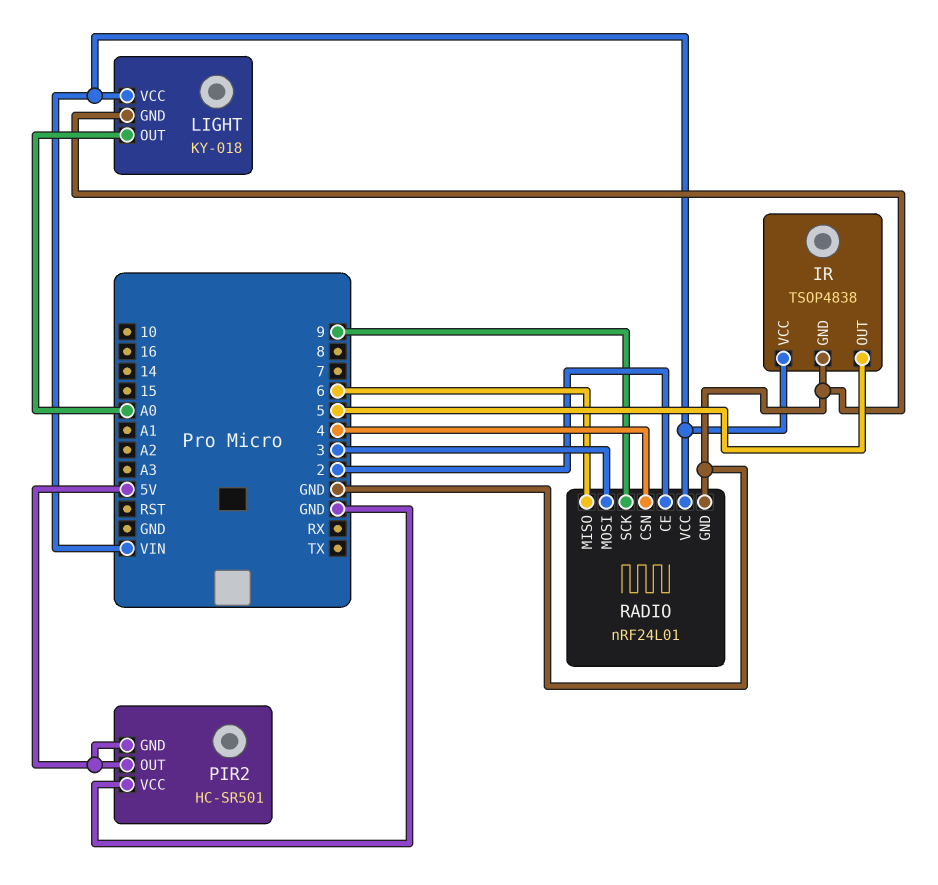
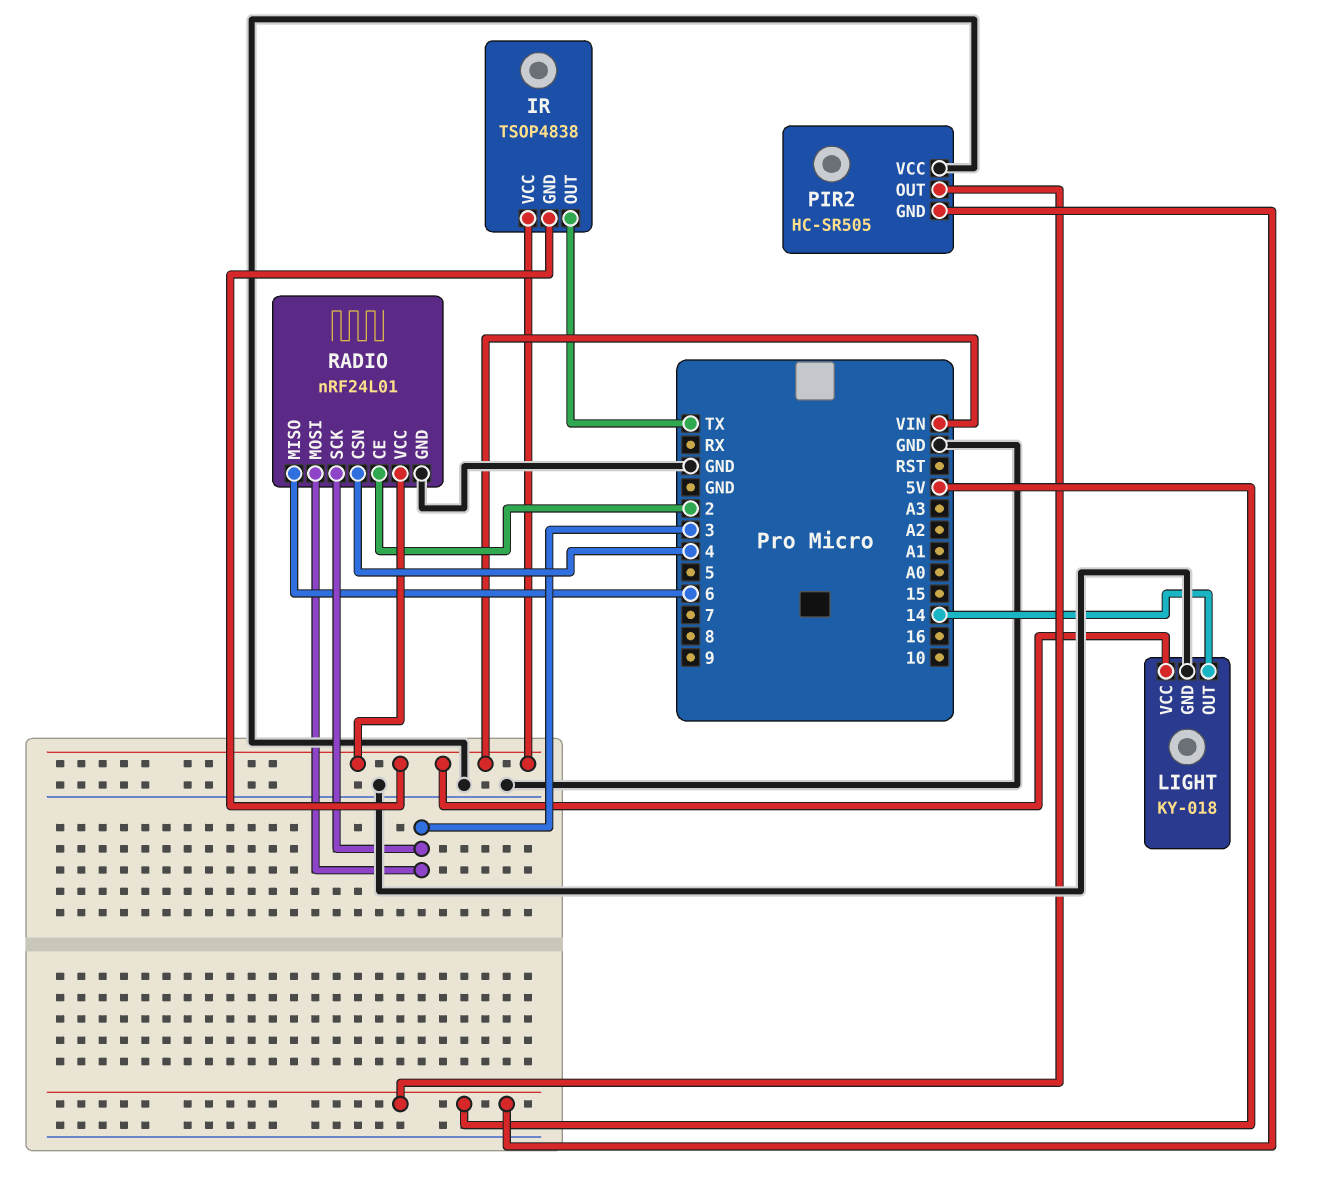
IR pin GND: GND -> VIN
IR pin OUT: 5 -> TX
LIGHT pin OUT: A0 -> 14
PIR2: HC-SR501 -> HC-SR505
RADIO pin SCK: 9 -> 3

